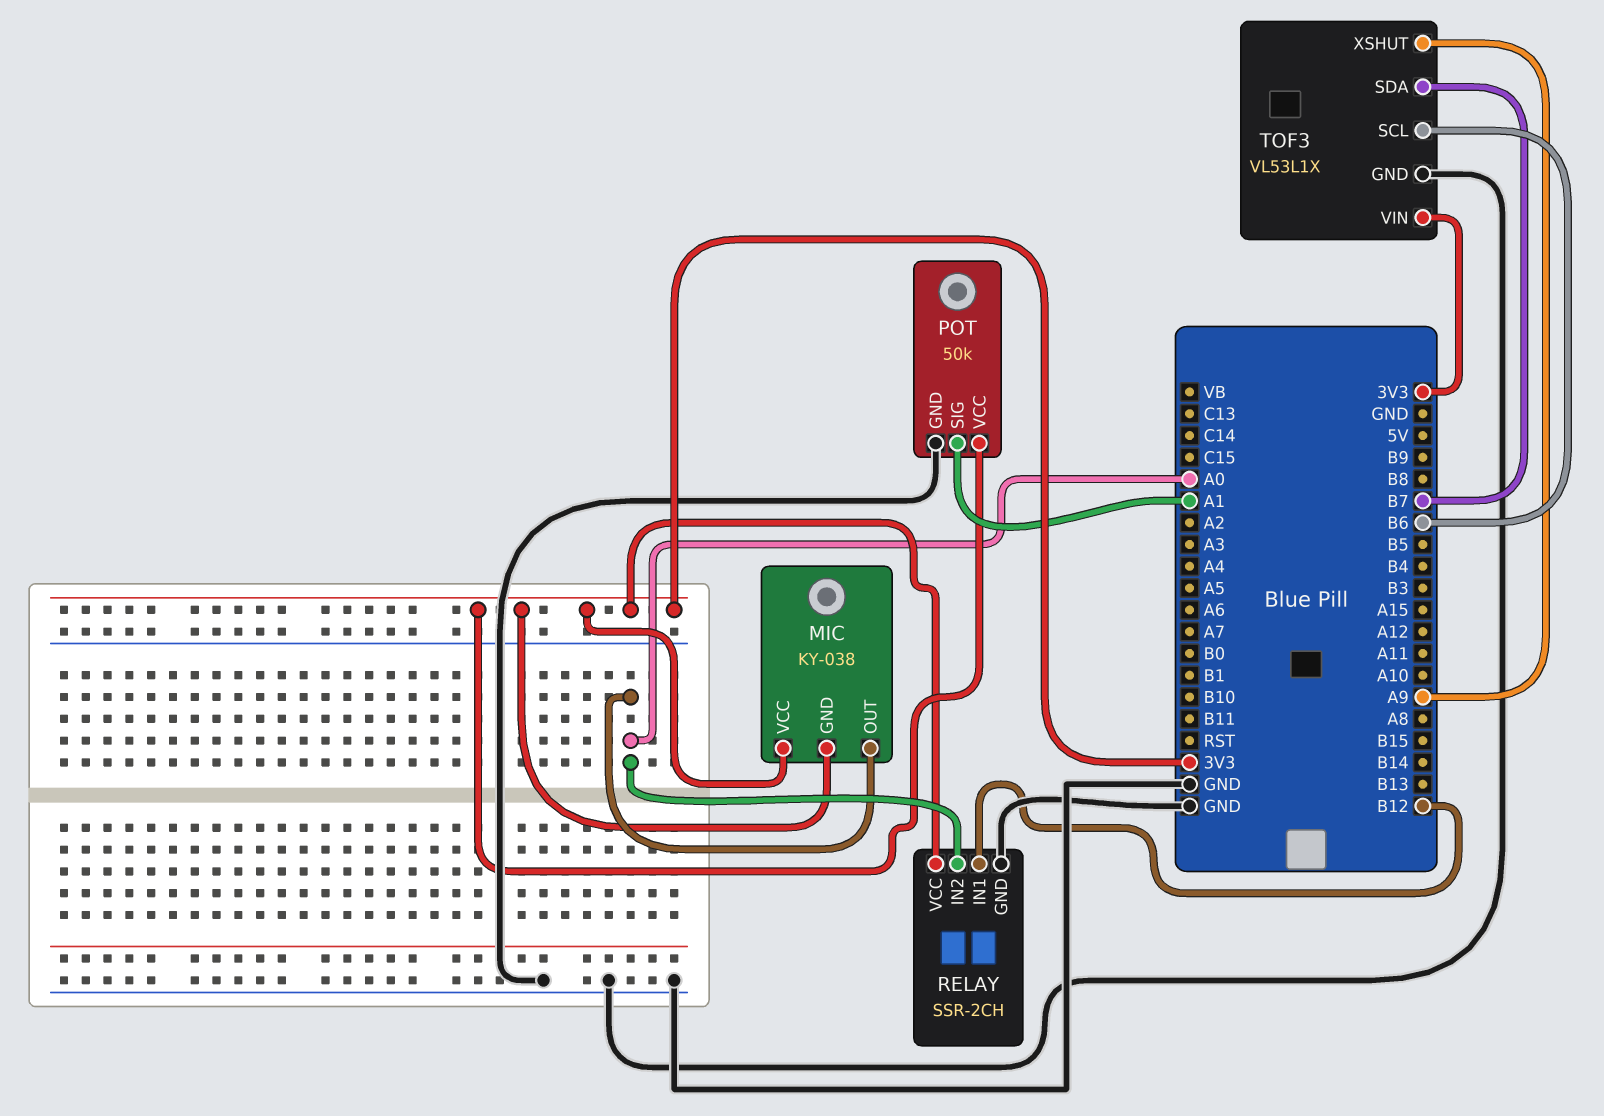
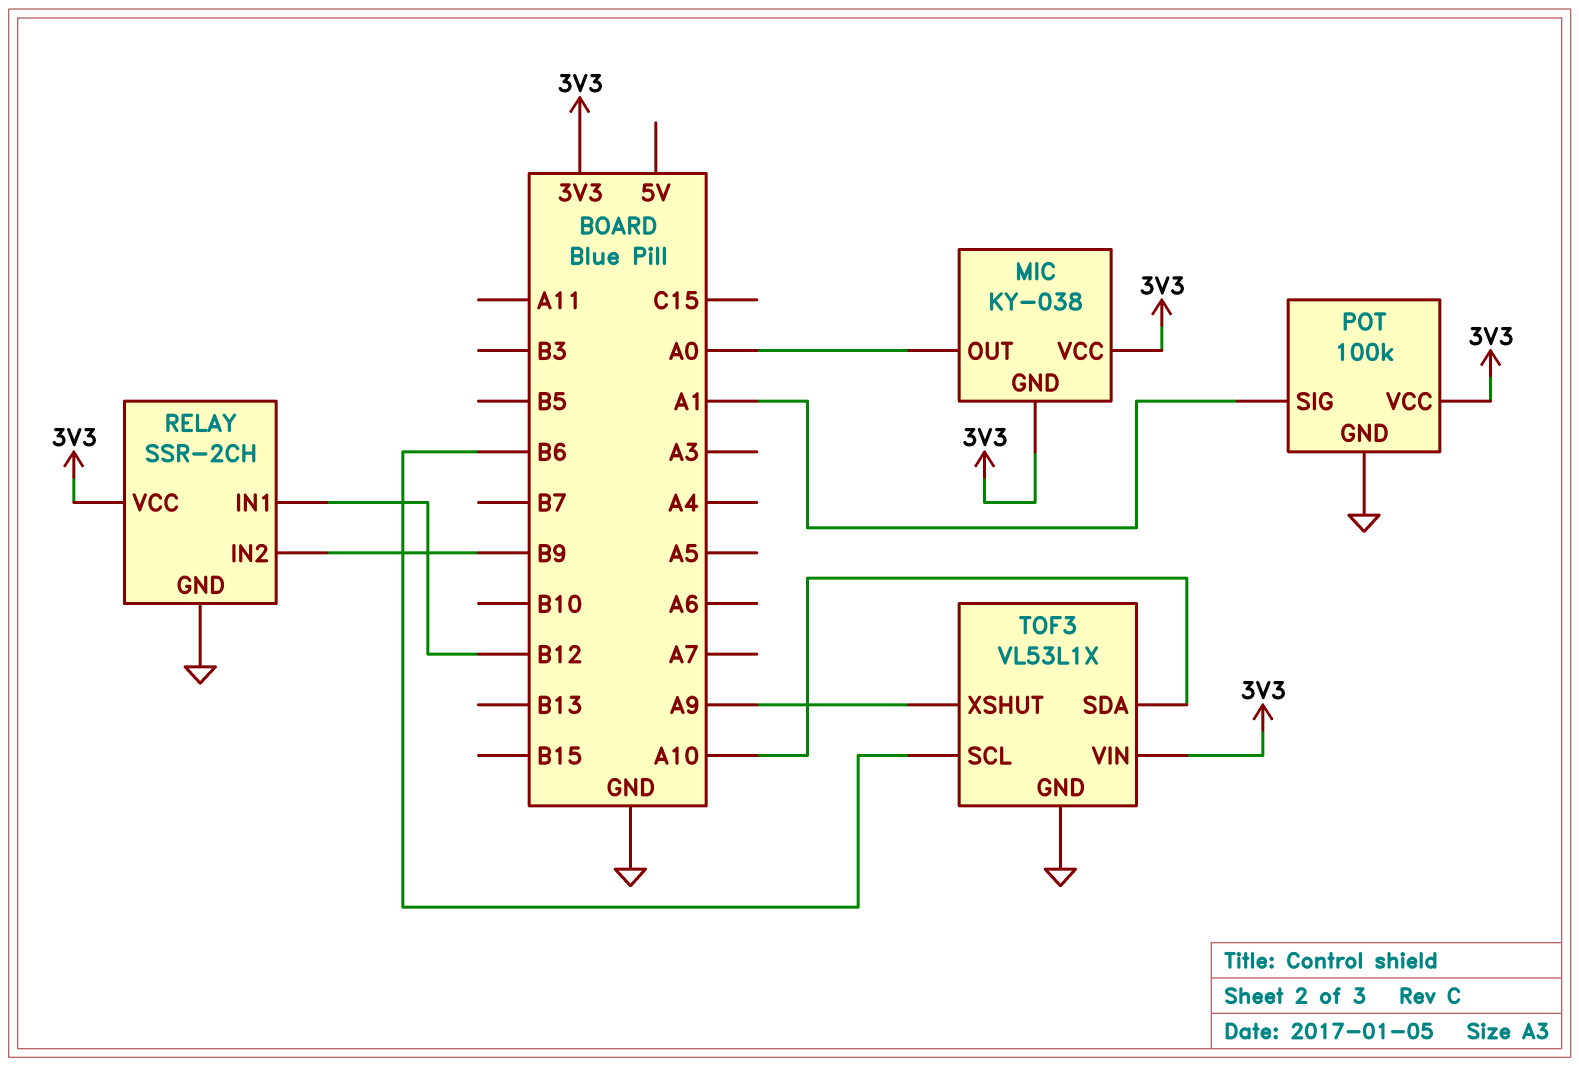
POT: 50k -> 100k
RELAY pin IN2: A0 -> B9
TOF3 pin SDA: B7 -> A10

